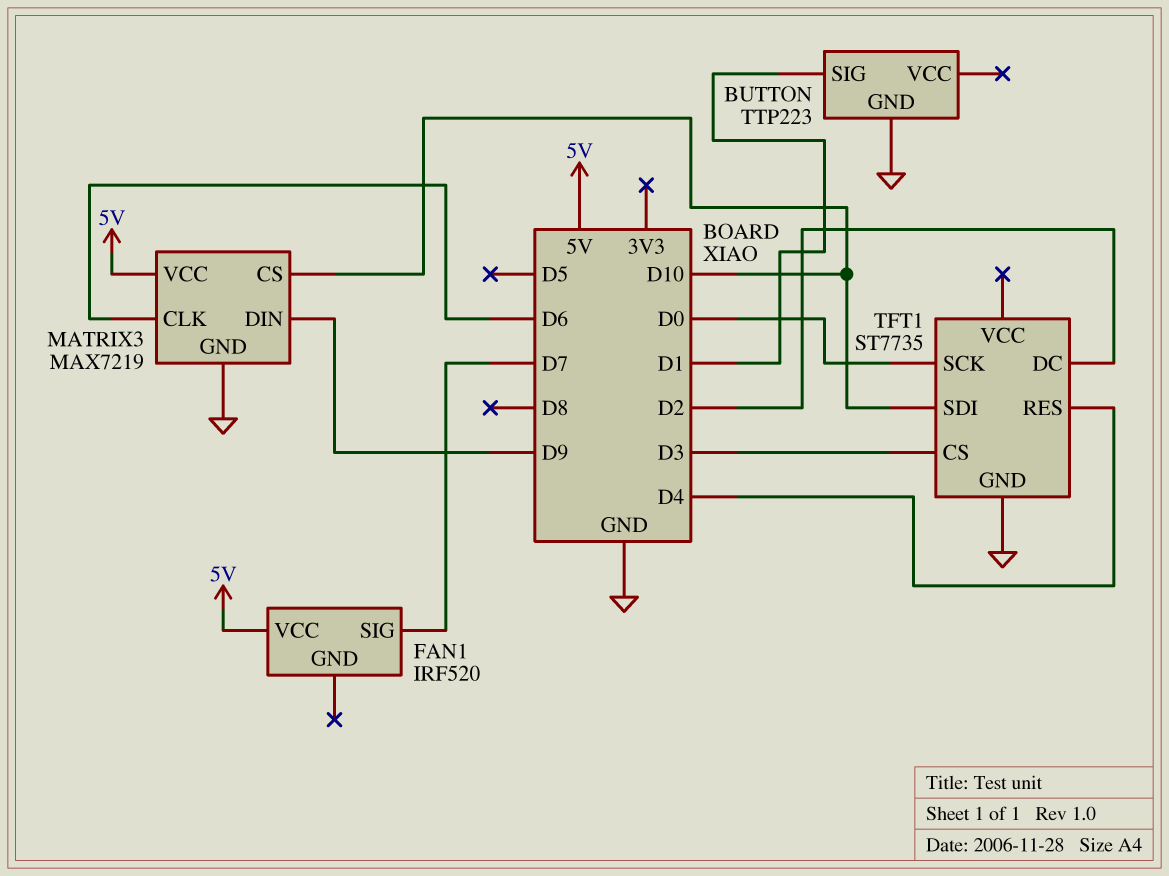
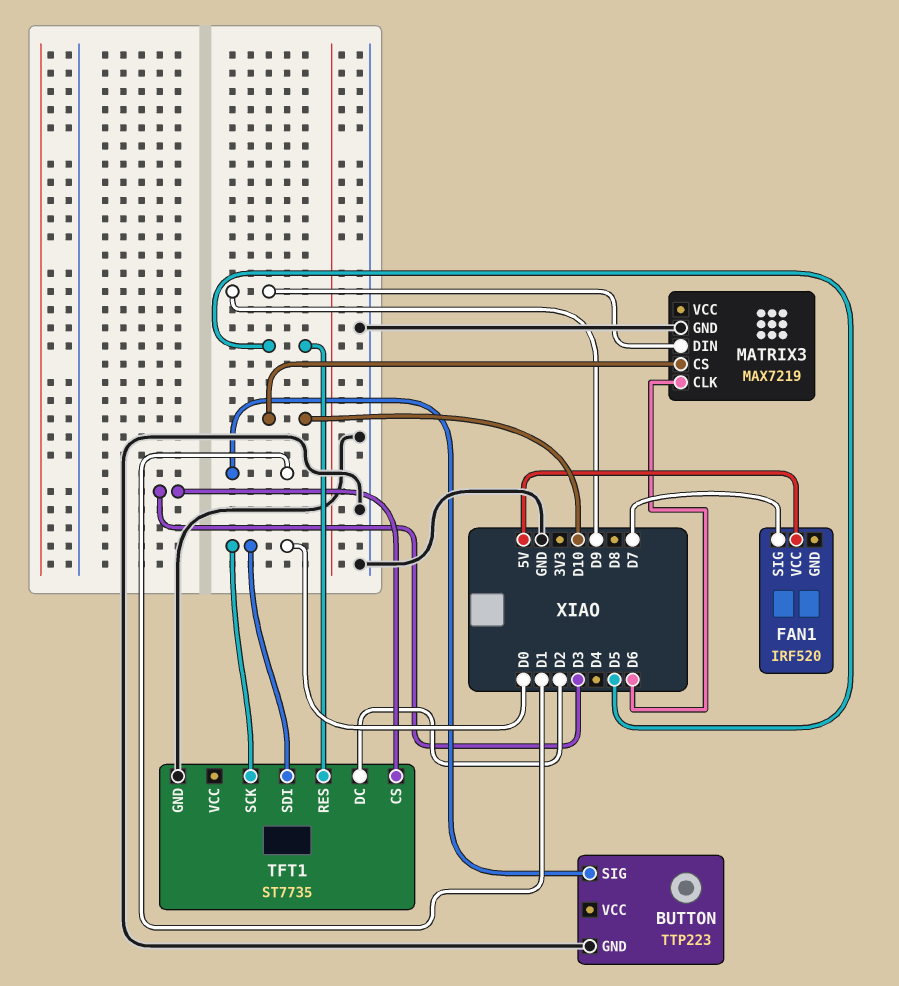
MATRIX3 pin VCC: 5V -> none
TFT1 pin RES: D4 -> D5
TFT1 pin SDI: D10 -> D0

